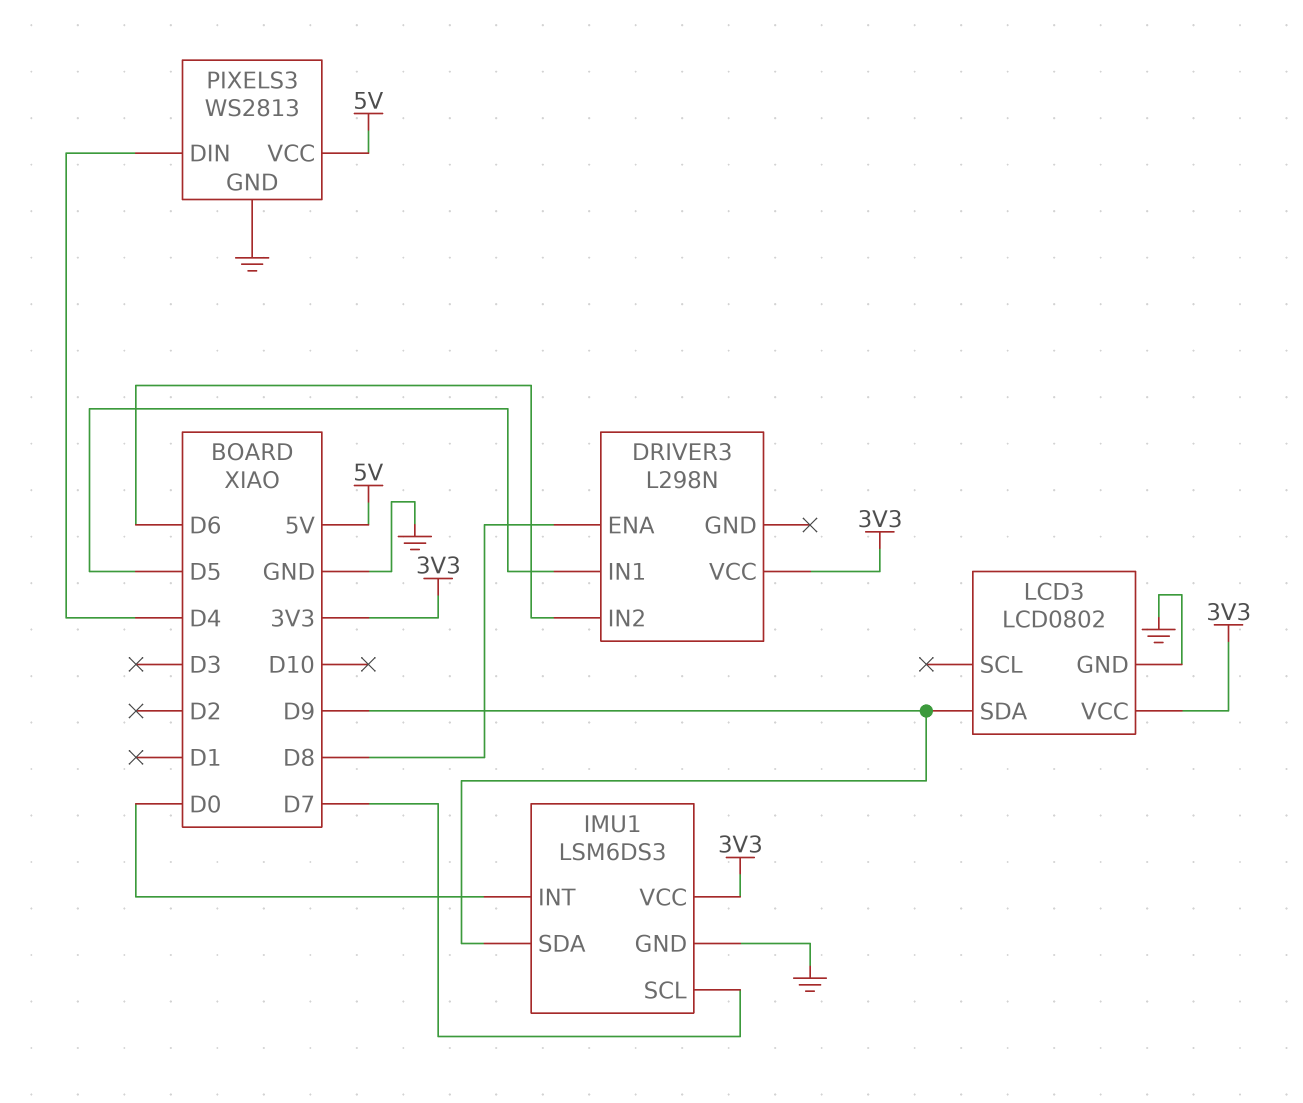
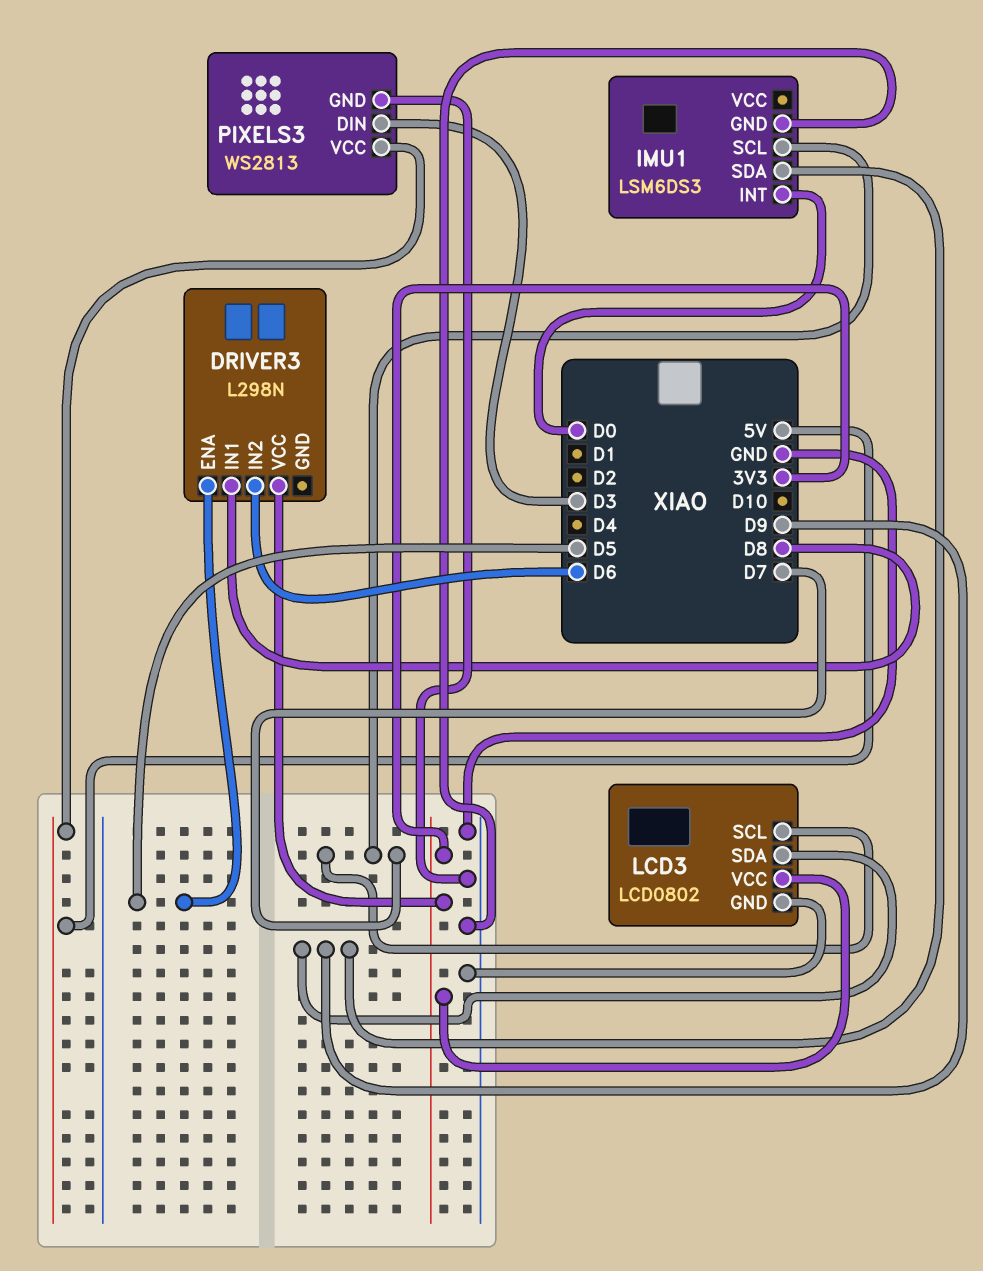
DRIVER3 pin ENA: D8 -> D5
DRIVER3 pin IN1: D5 -> D8
IMU1 pin VCC: 3V3 -> none
LCD3 pin SCL: none -> D7
PIXELS3 pin DIN: D4 -> D3

